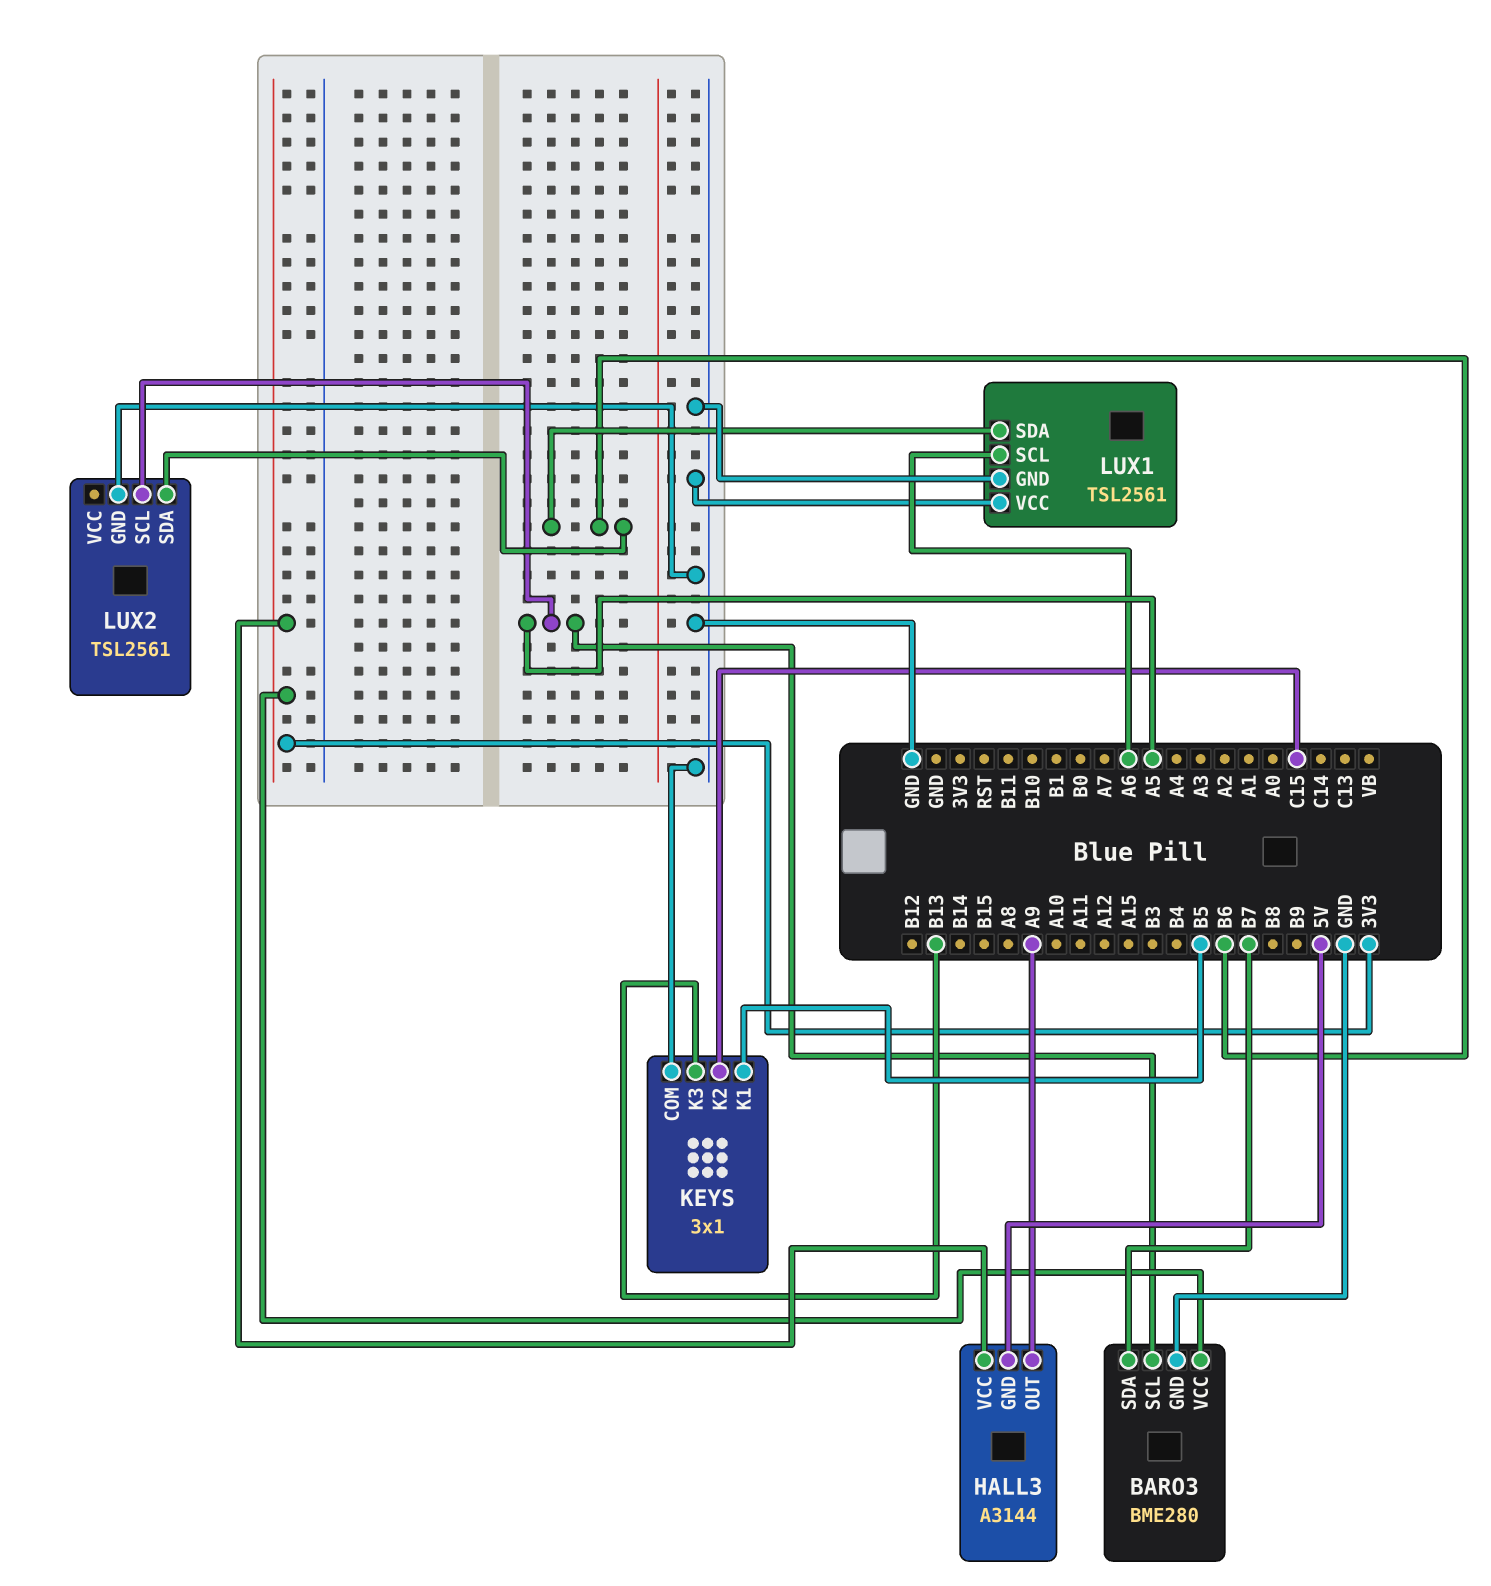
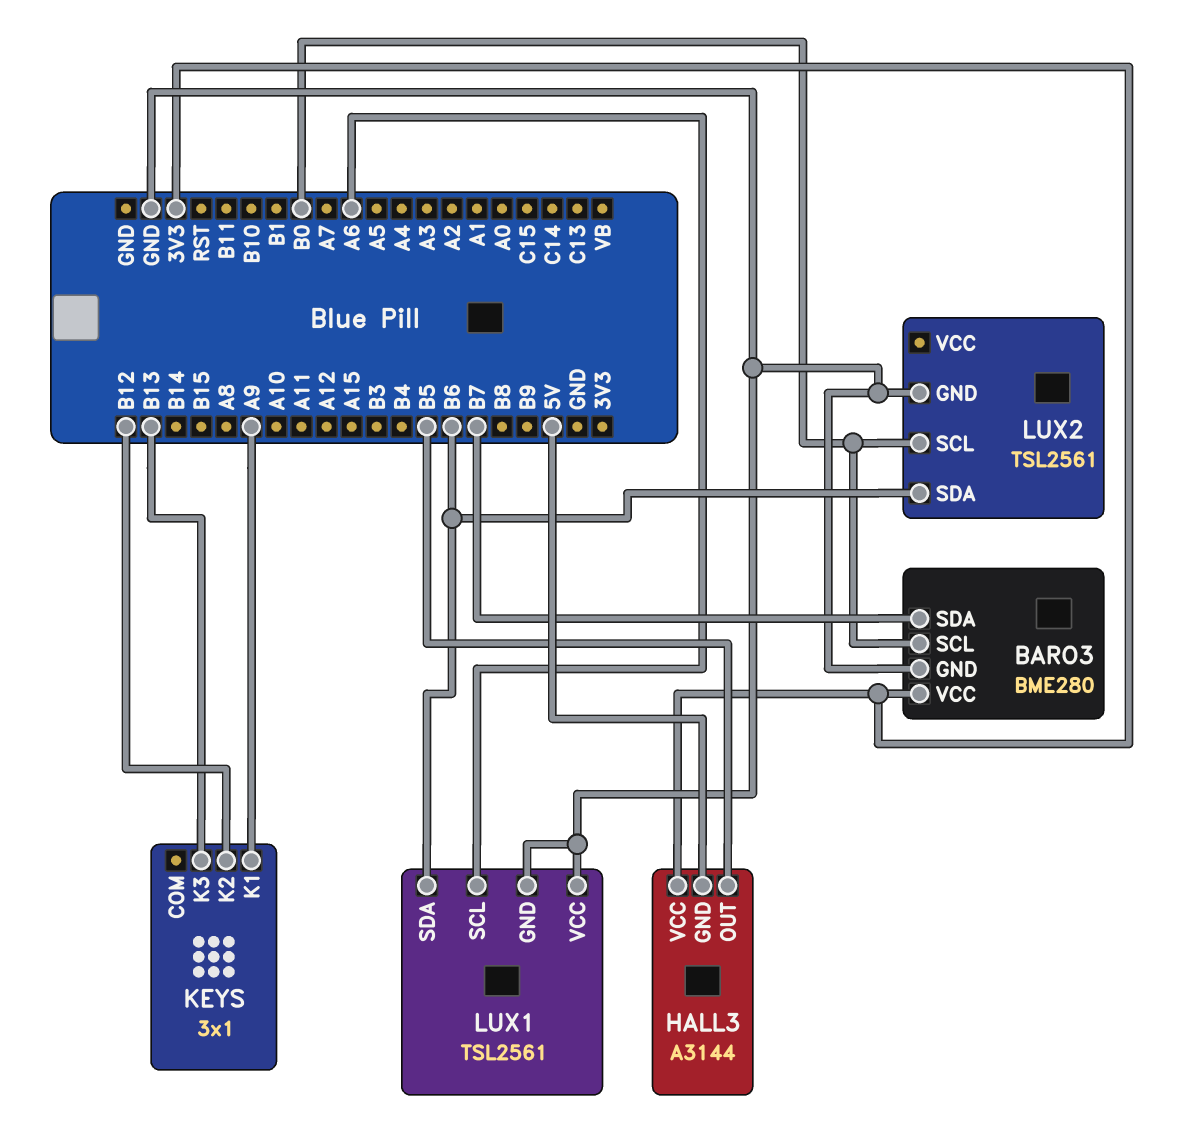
BARO3 pin SCL: A5 -> B0
HALL3 pin OUT: A9 -> B5
KEYS pin COM: GND -> none
KEYS pin K1: B5 -> A9
KEYS pin K2: C15 -> B12
LUX2 pin SCL: A5 -> B0

